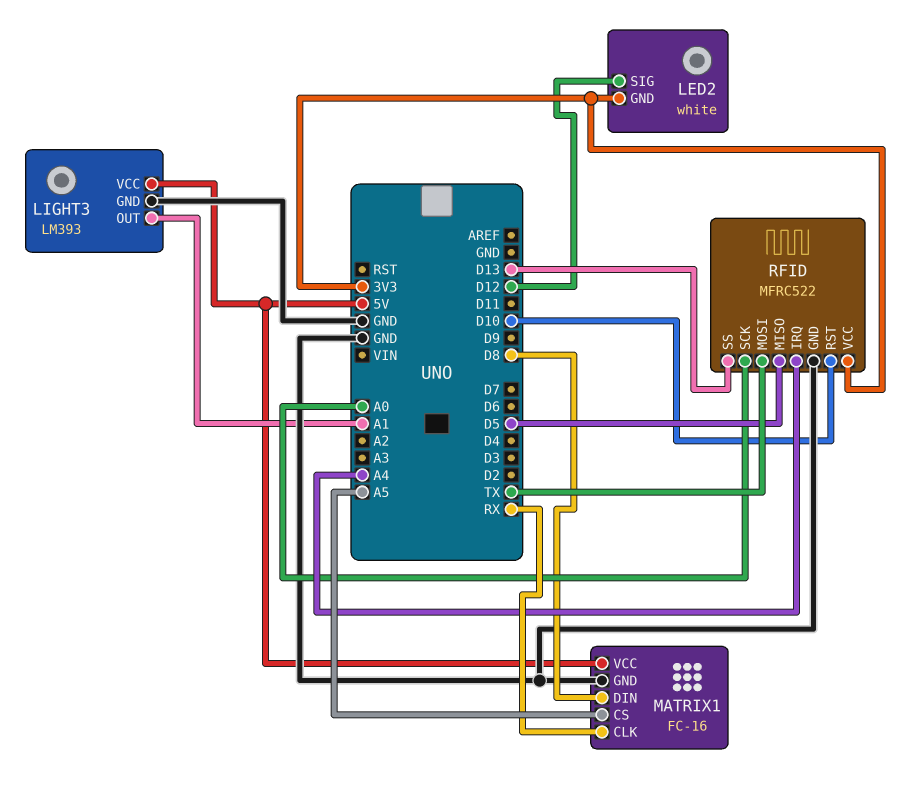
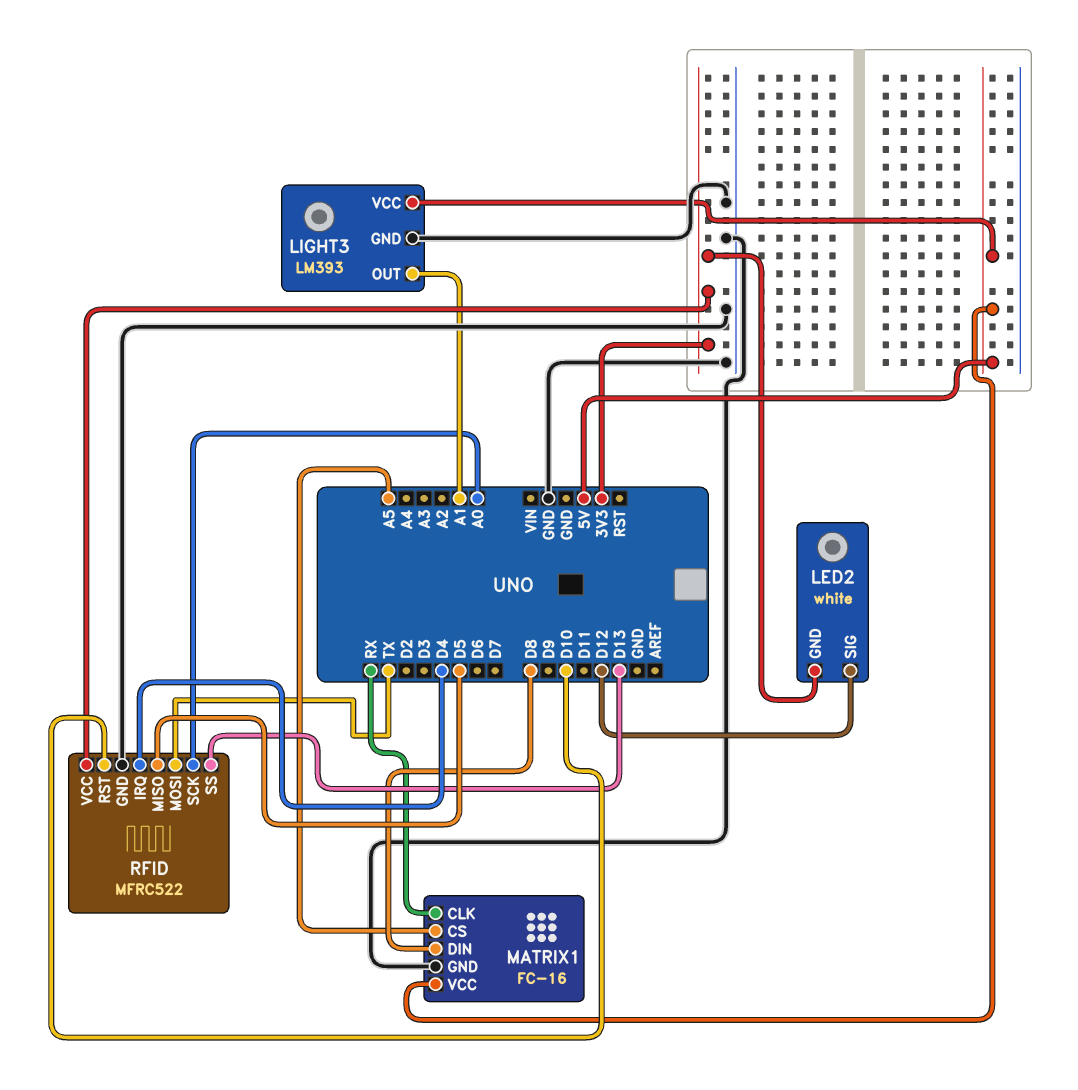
RFID pin IRQ: A4 -> D4

